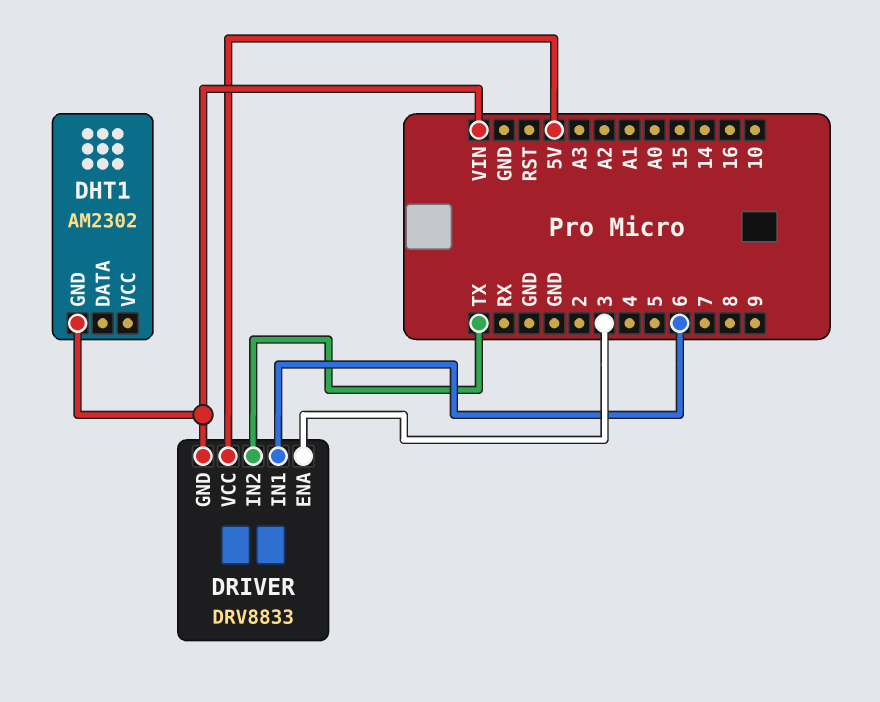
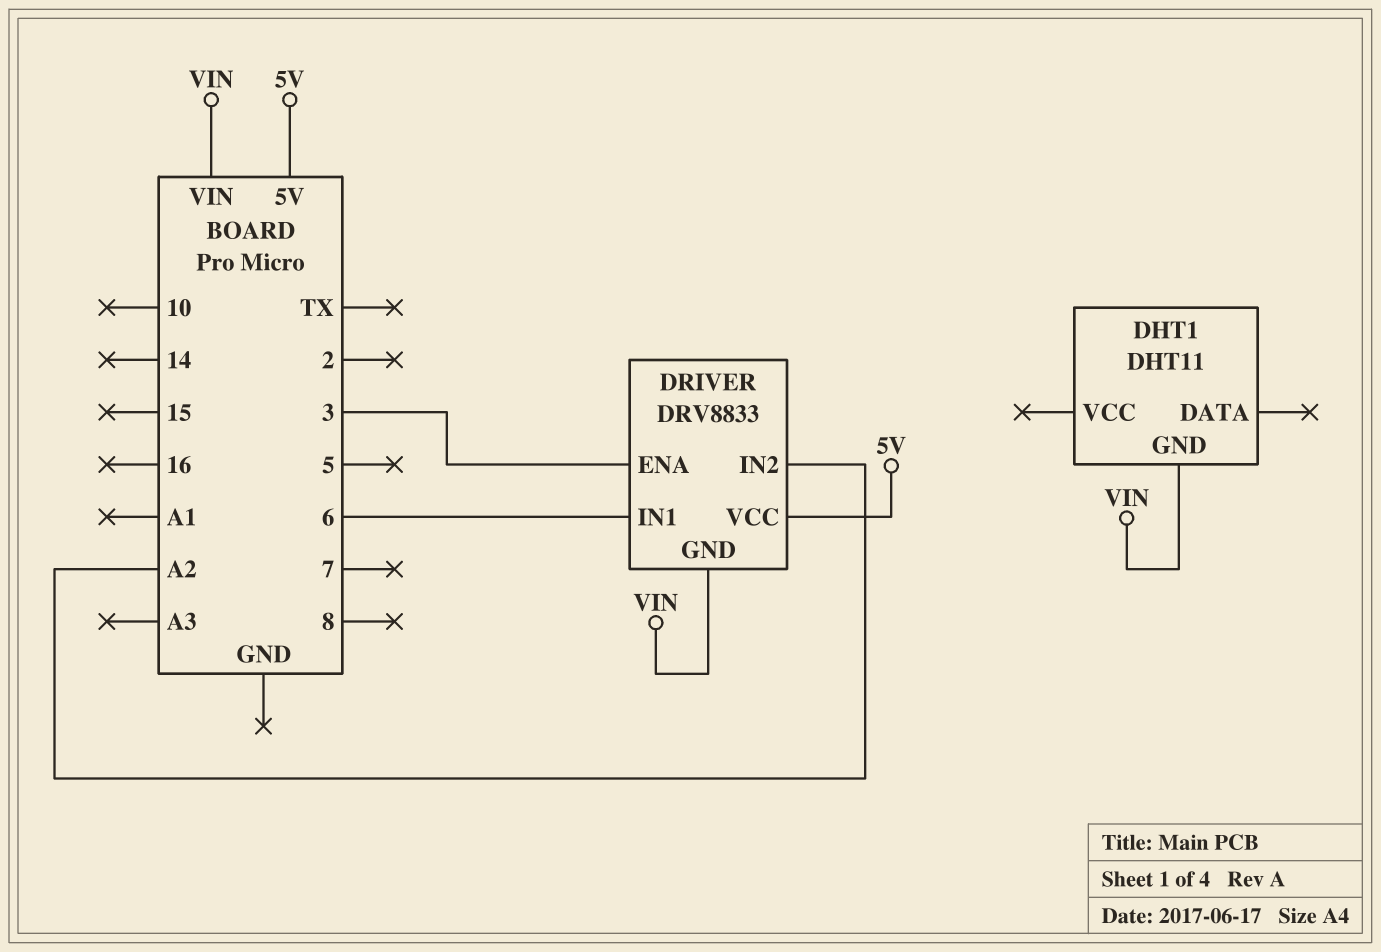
DHT1: AM2302 -> DHT11
DRIVER pin IN2: TX -> A2

